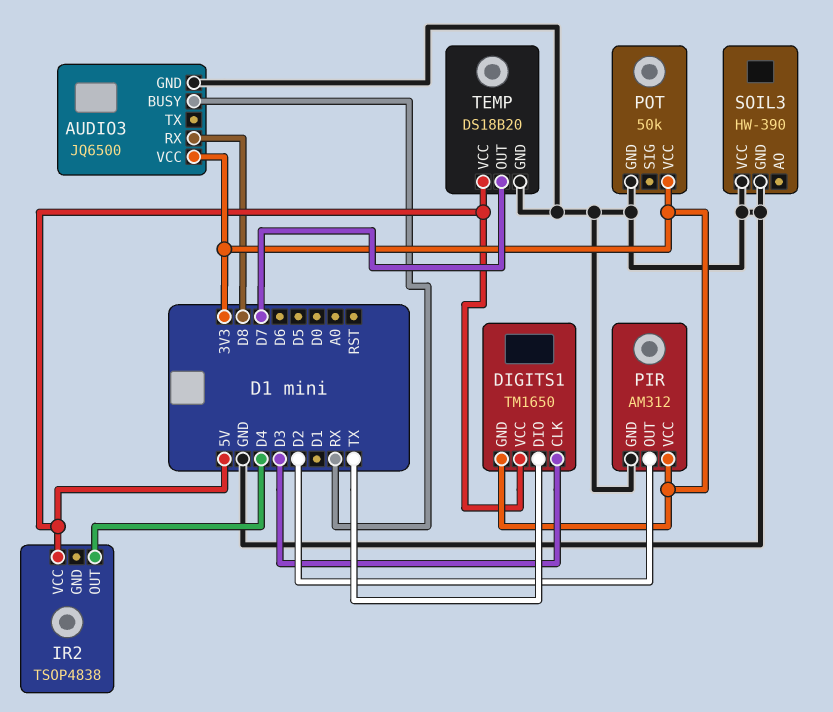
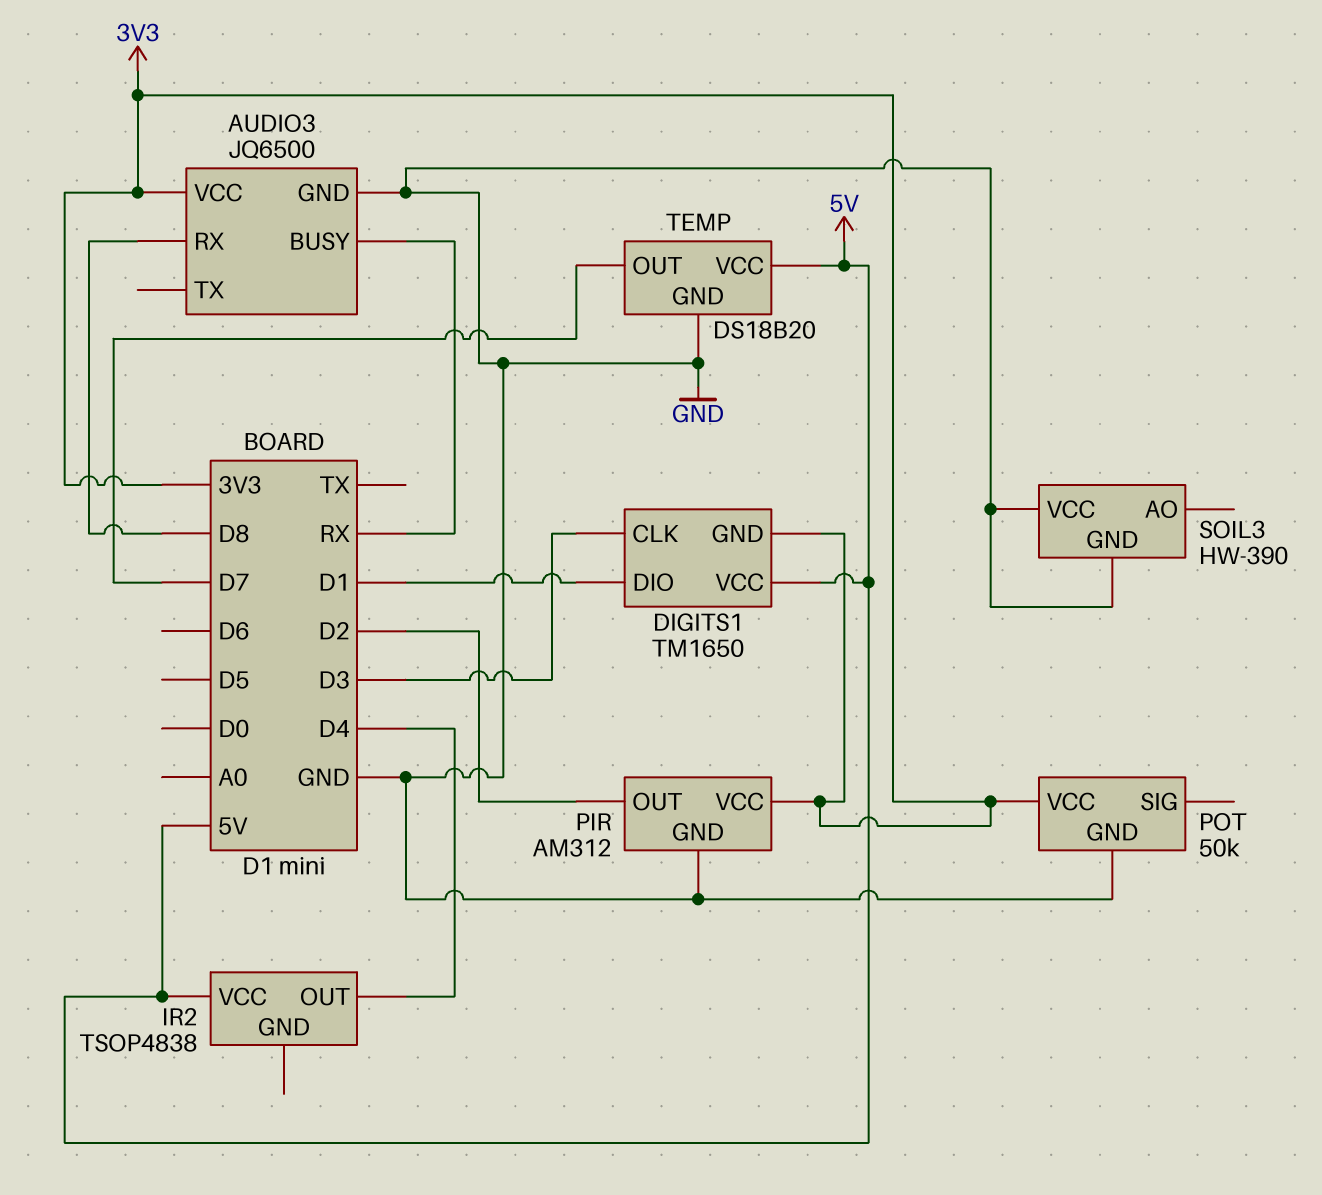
DIGITS1 pin DIO: TX -> D1

